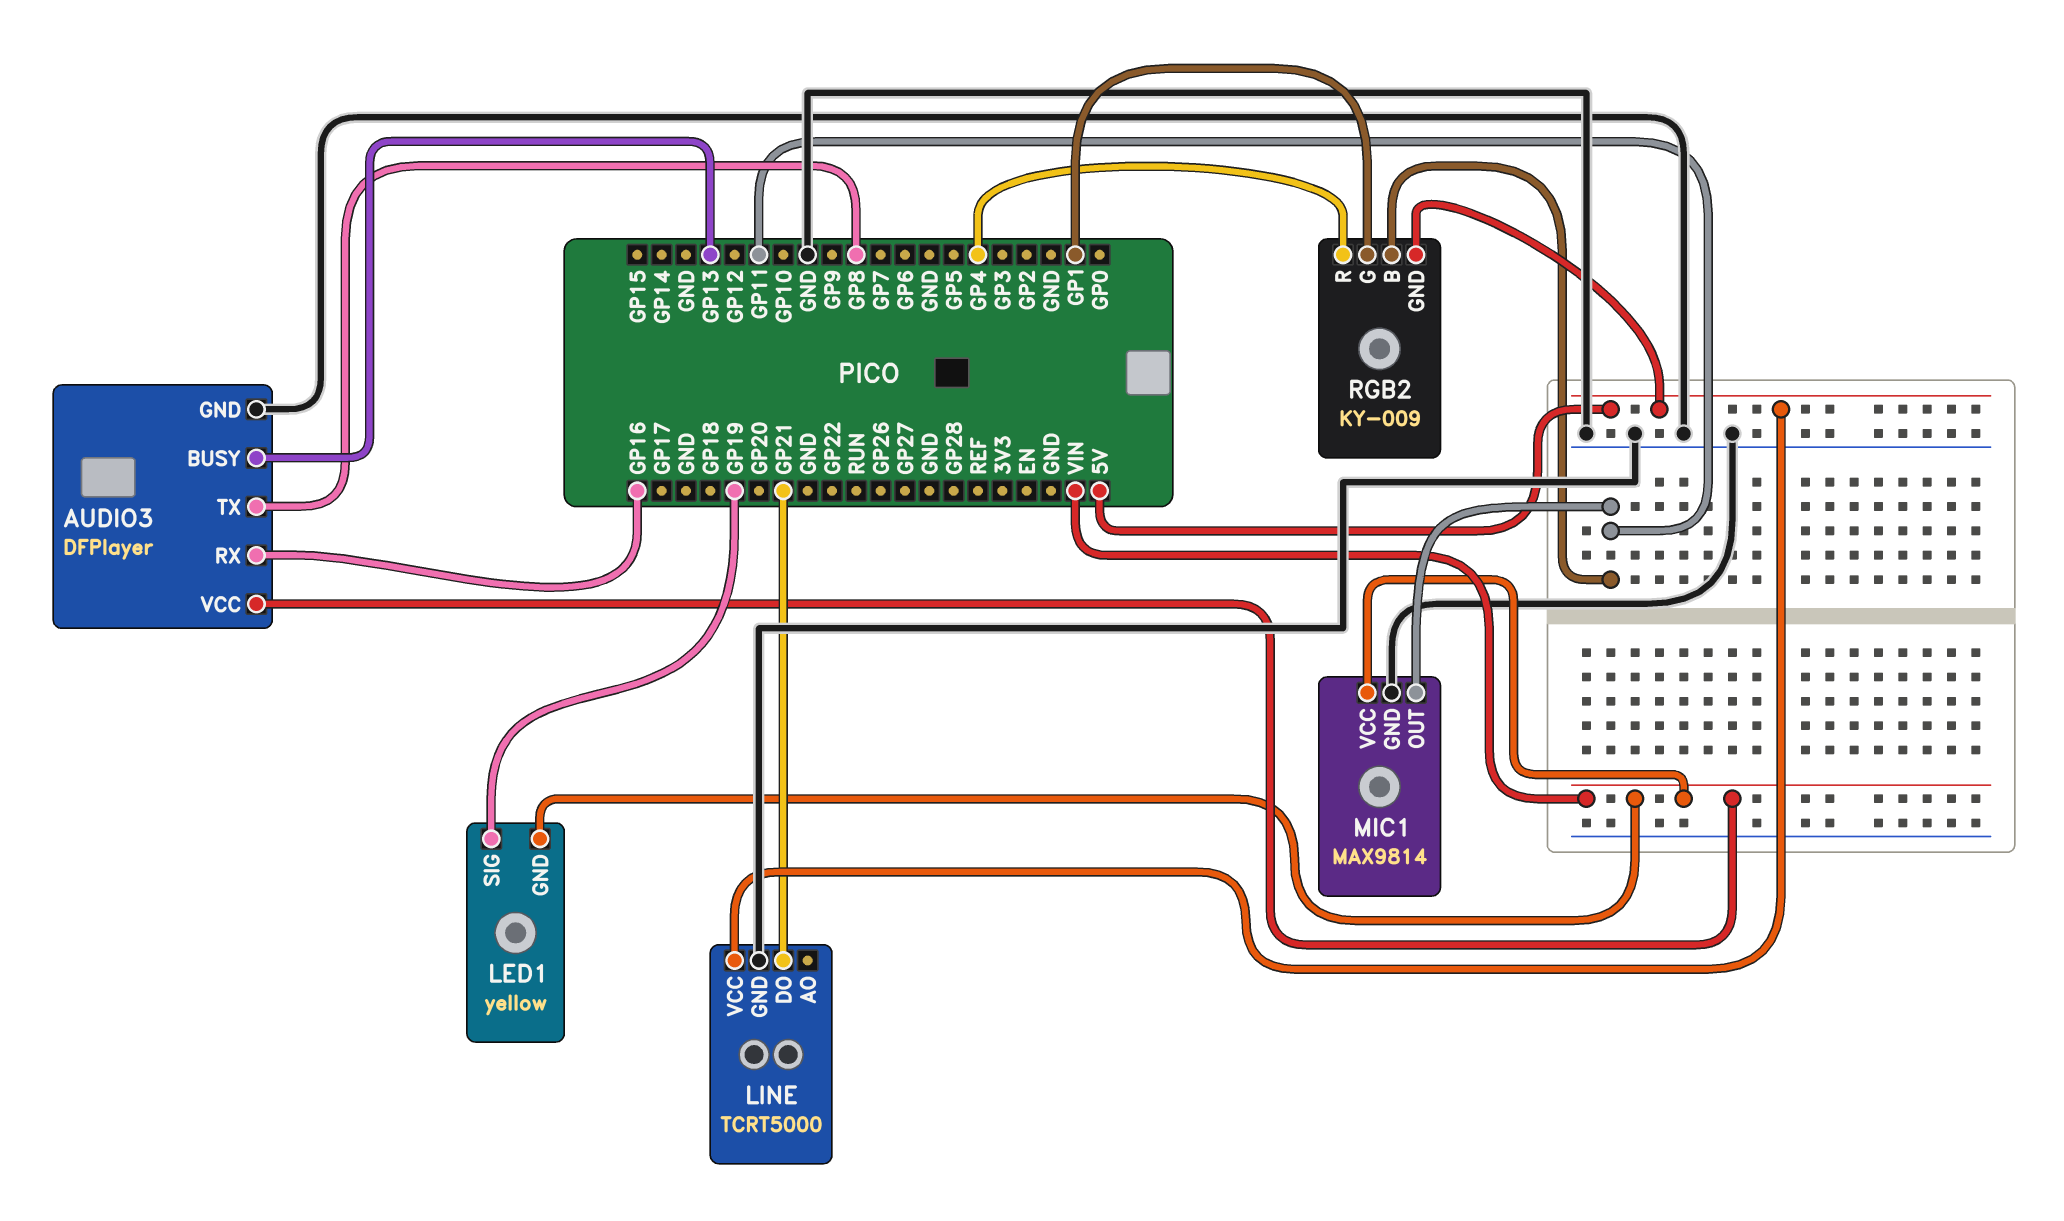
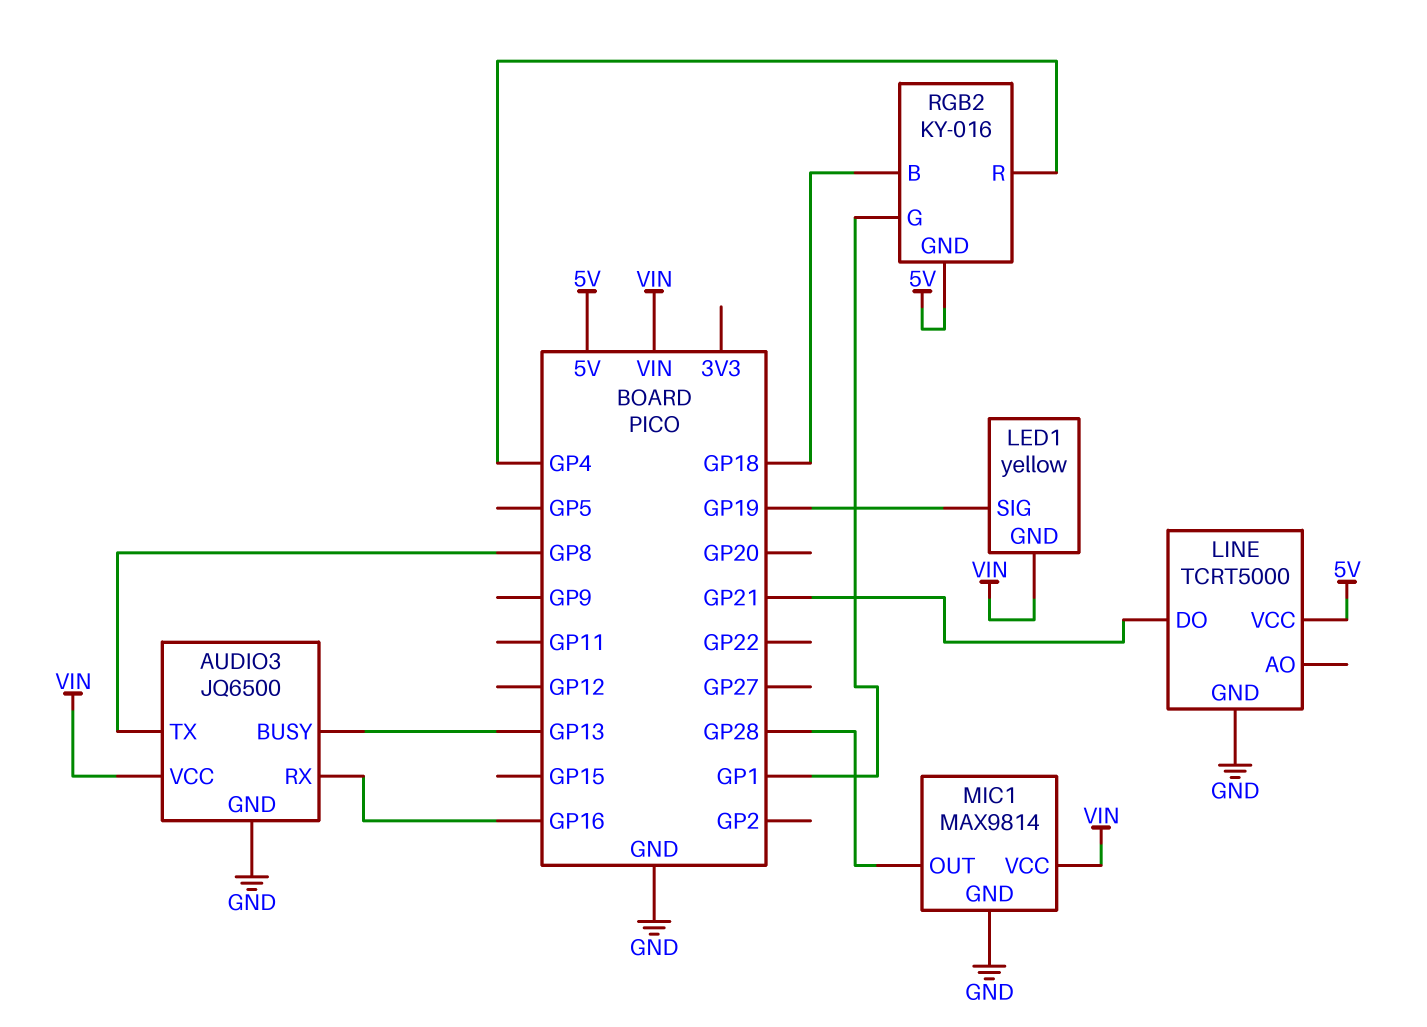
AUDIO3: DFPlayer -> JQ6500
MIC1 pin OUT: GP11 -> GP28
RGB2: KY-009 -> KY-016
RGB2 pin B: GP11 -> GP18

